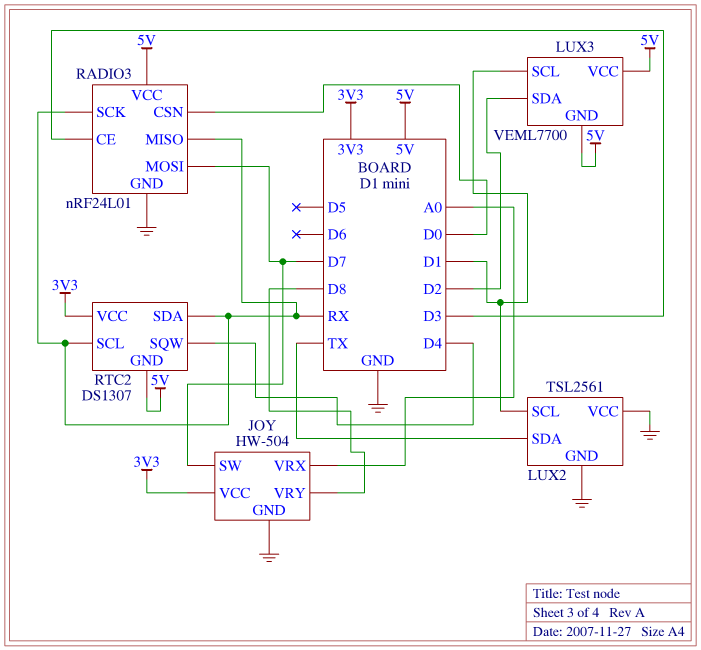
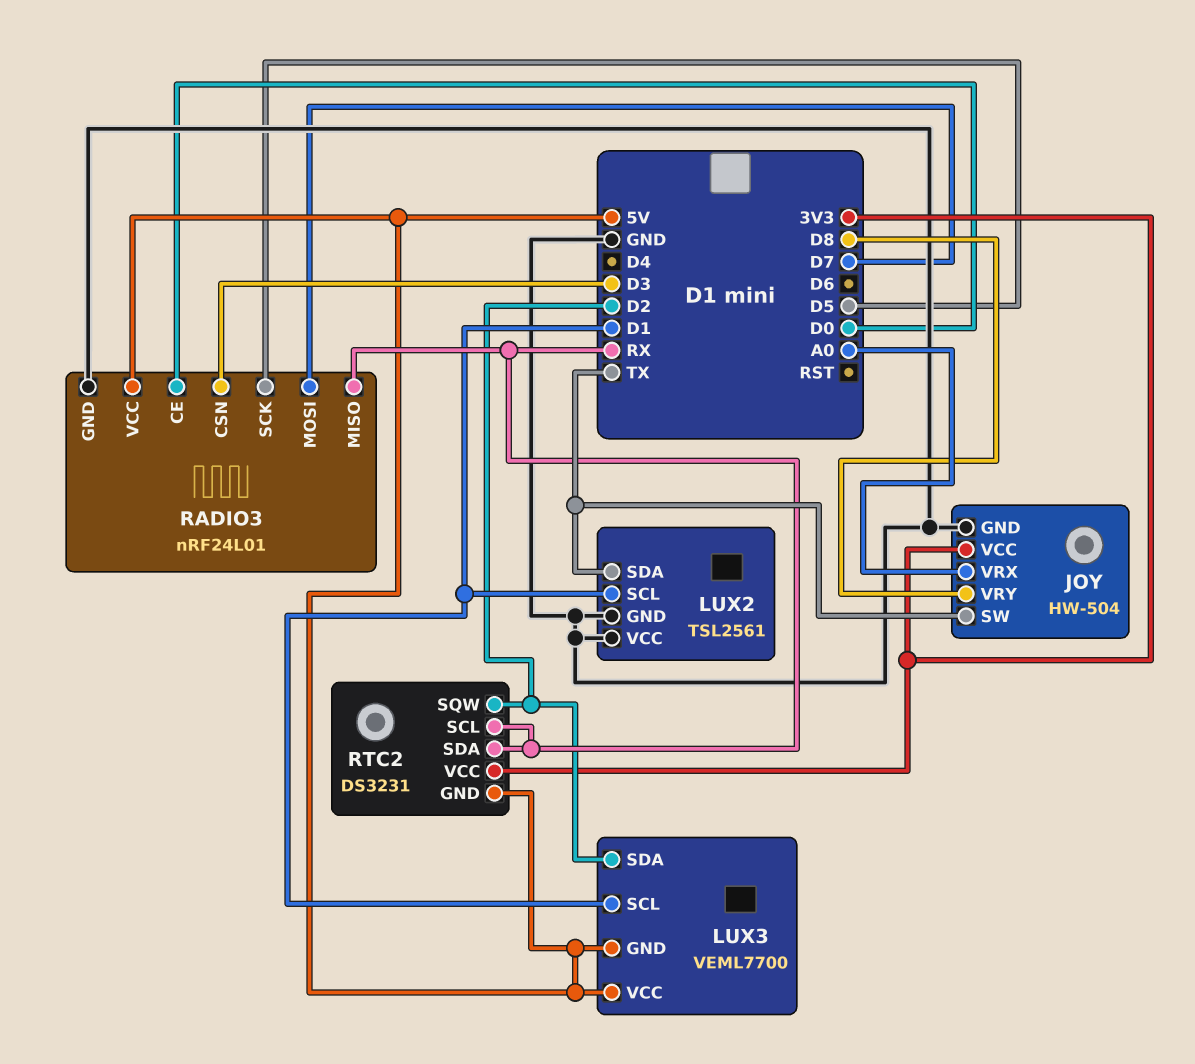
JOY pin SW: D7 -> TX
RADIO3 pin CE: D3 -> D0
RADIO3 pin CSN: D0 -> D3
RADIO3 pin SCK: RX -> D5
RTC2: DS1307 -> DS3231
RTC2 pin SQW: D4 -> D2

